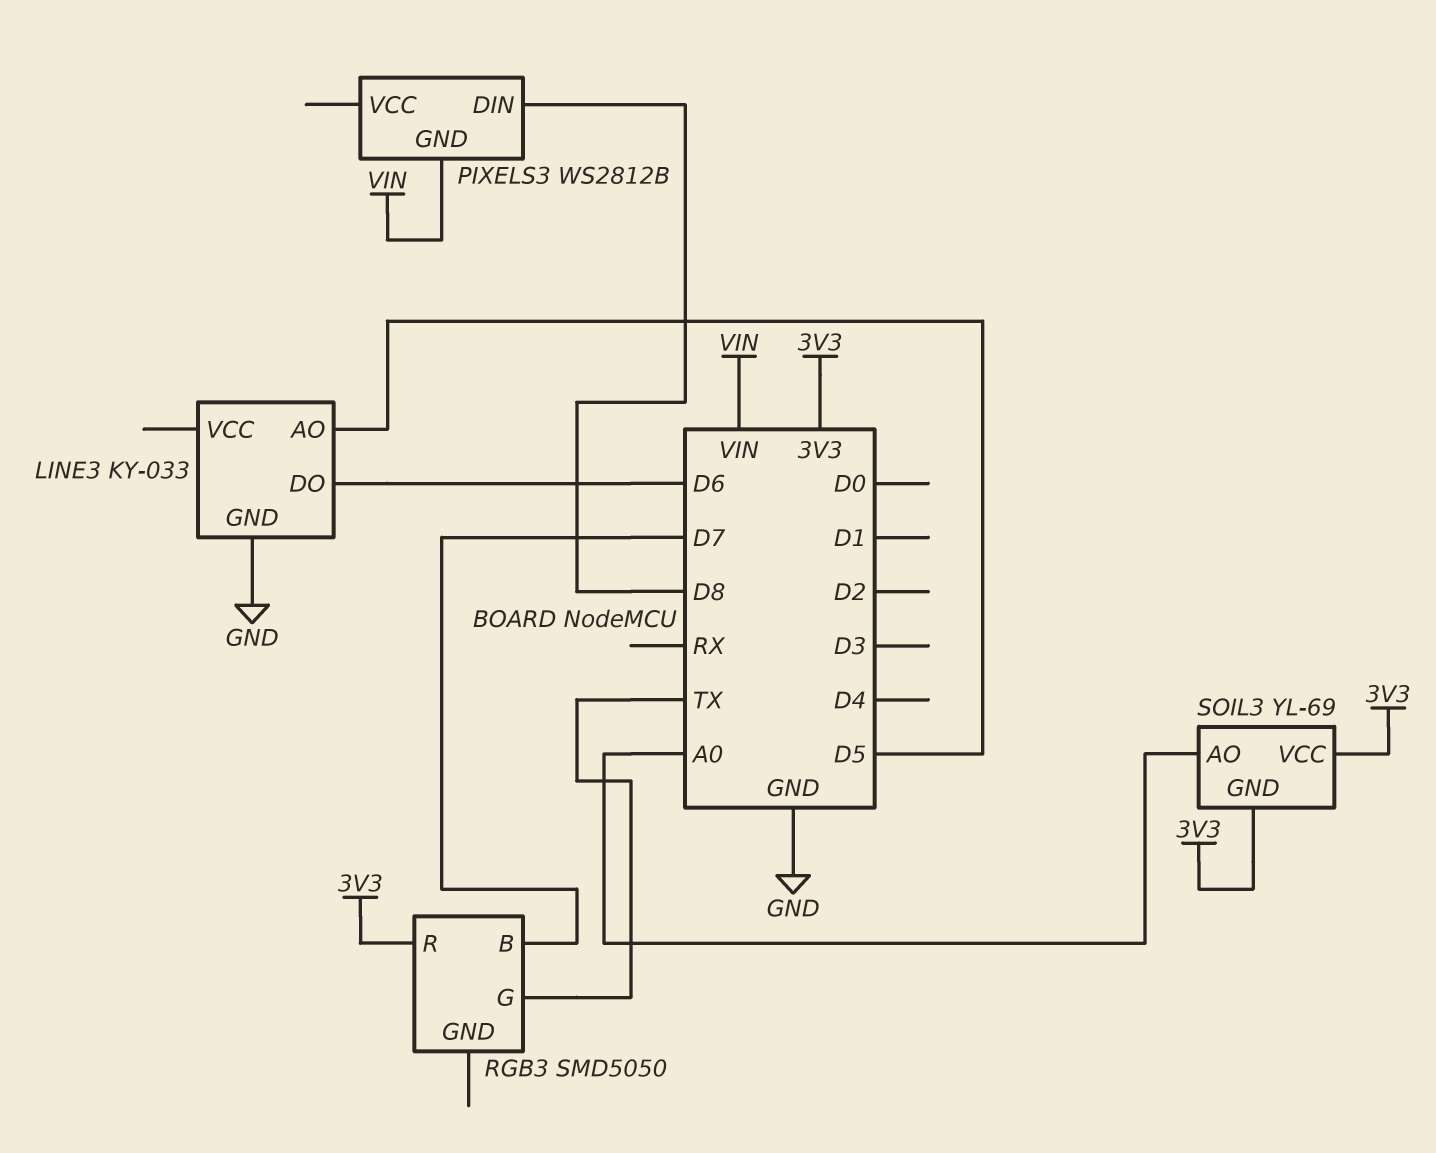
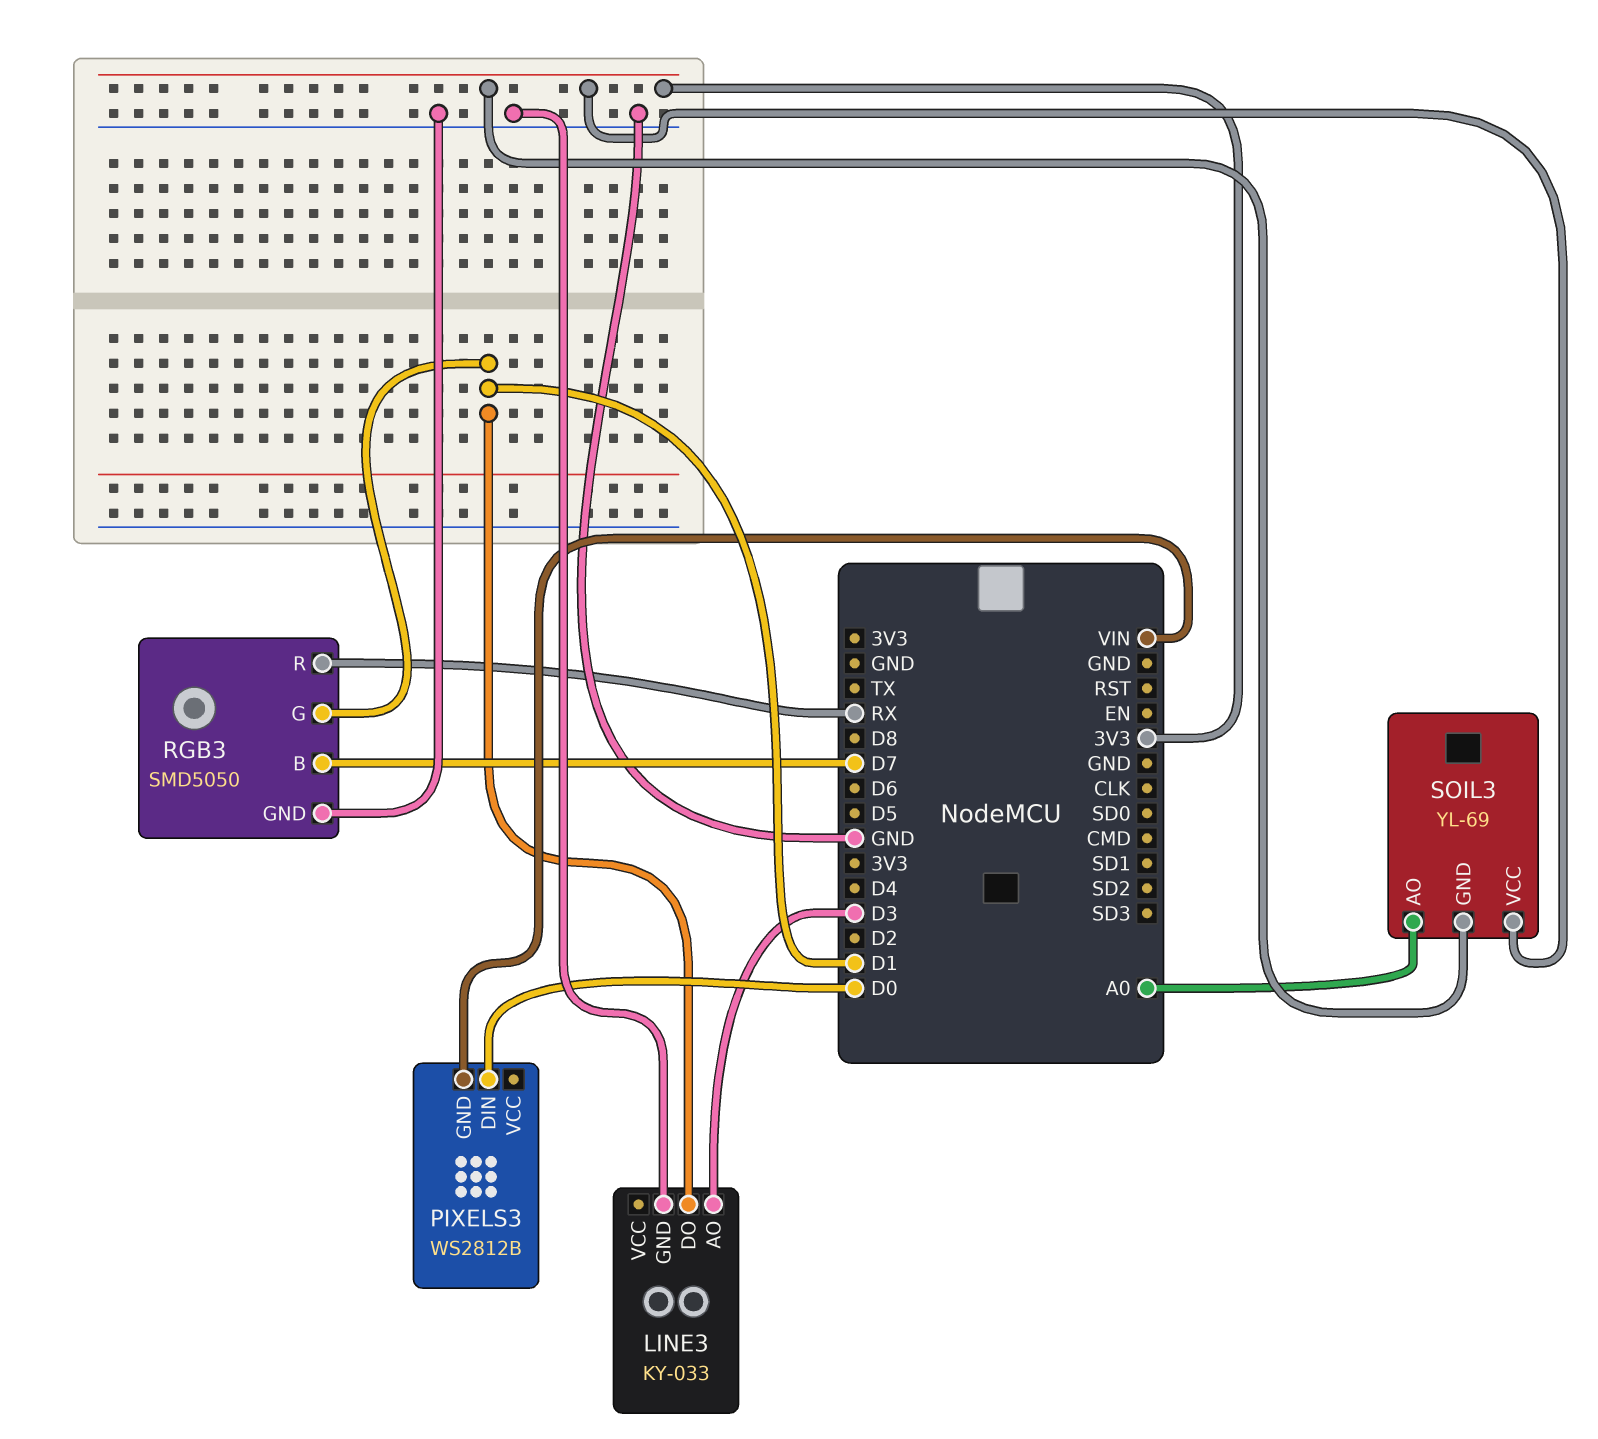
LINE3 pin AO: D5 -> D3
LINE3 pin DO: D6 -> D1
PIXELS3 pin DIN: D8 -> D0
RGB3 pin G: TX -> D1
RGB3 pin GND: none -> GND
RGB3 pin R: 3V3 -> RX

